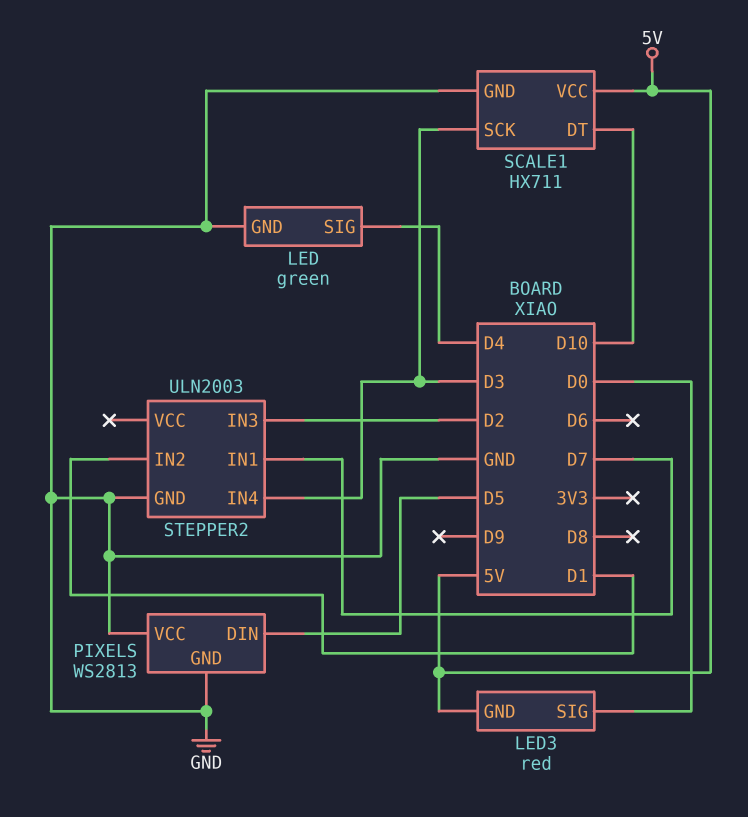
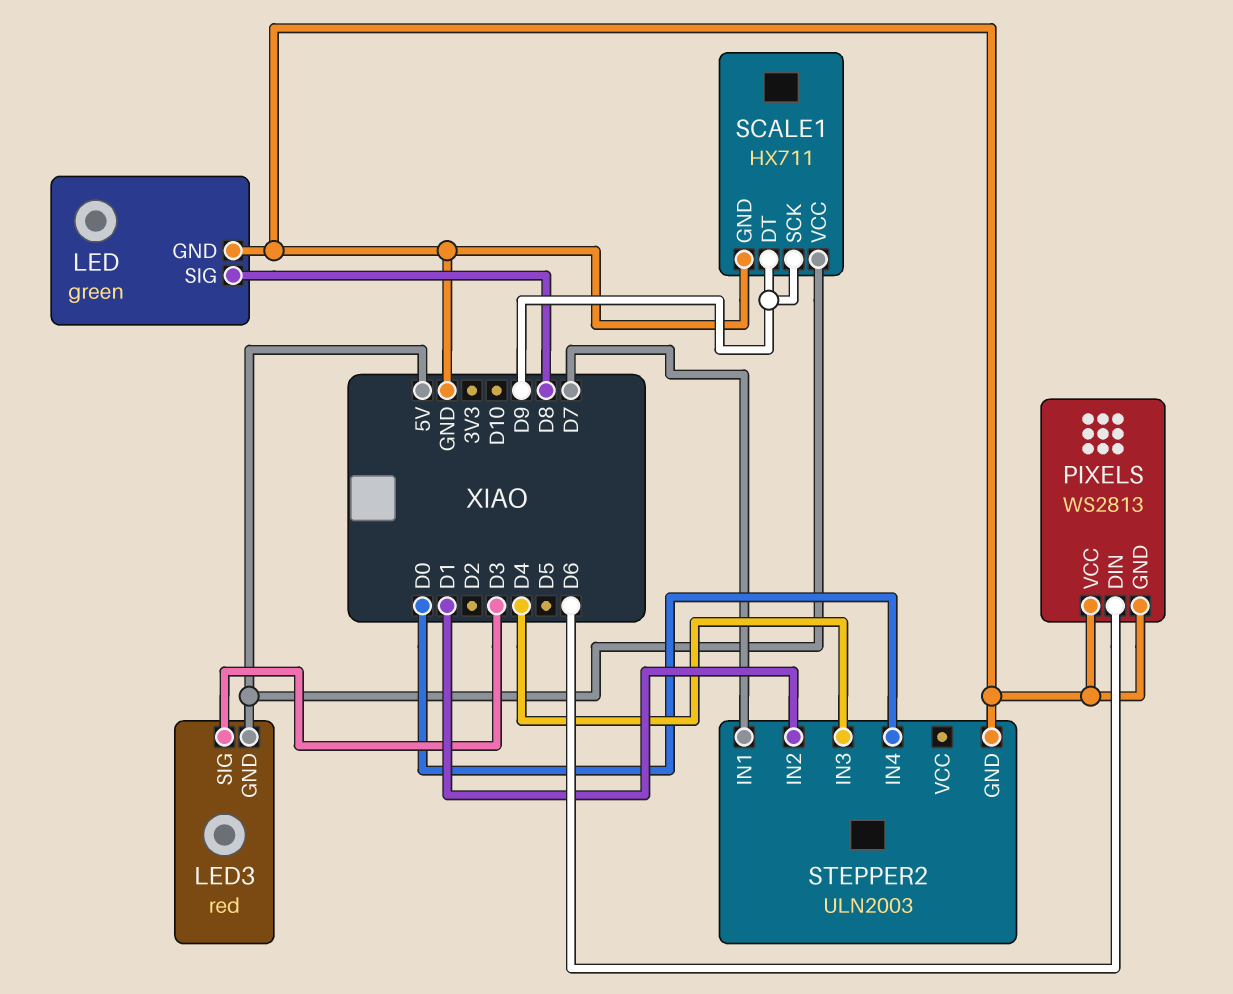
LED pin SIG: D4 -> D8
LED3 pin SIG: D0 -> D3
PIXELS pin DIN: D5 -> D6
SCALE1 pin DT: D10 -> D9
SCALE1 pin SCK: D3 -> D9
STEPPER2 pin IN3: D2 -> D4
STEPPER2 pin IN4: D3 -> D0

